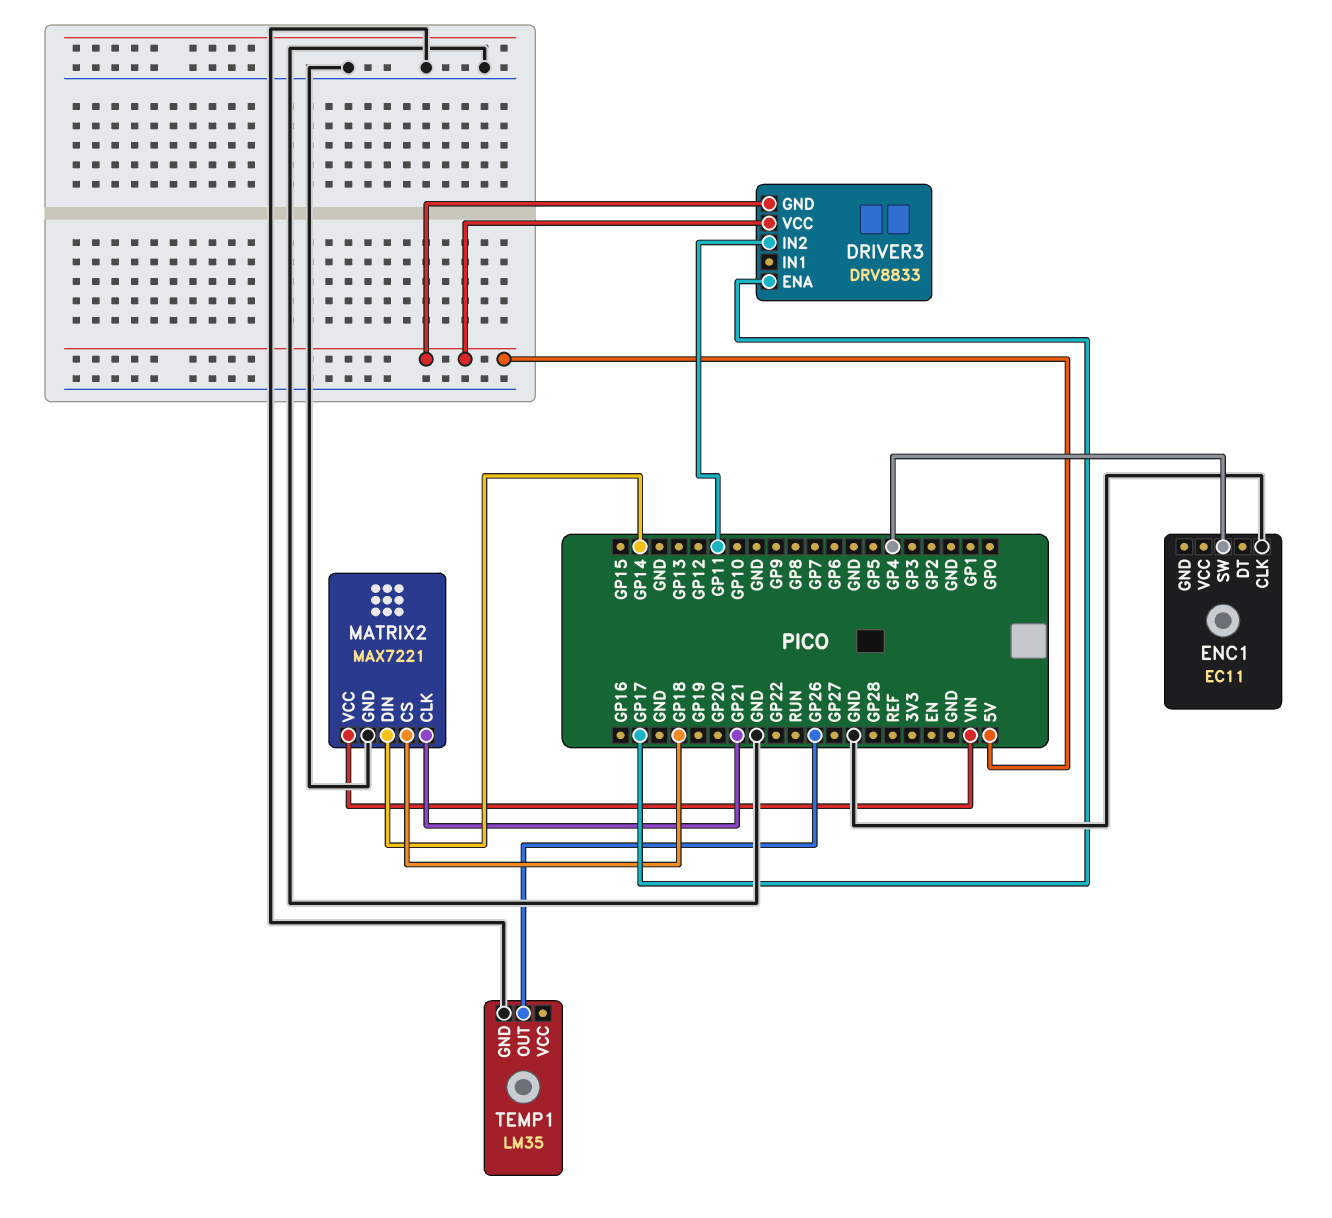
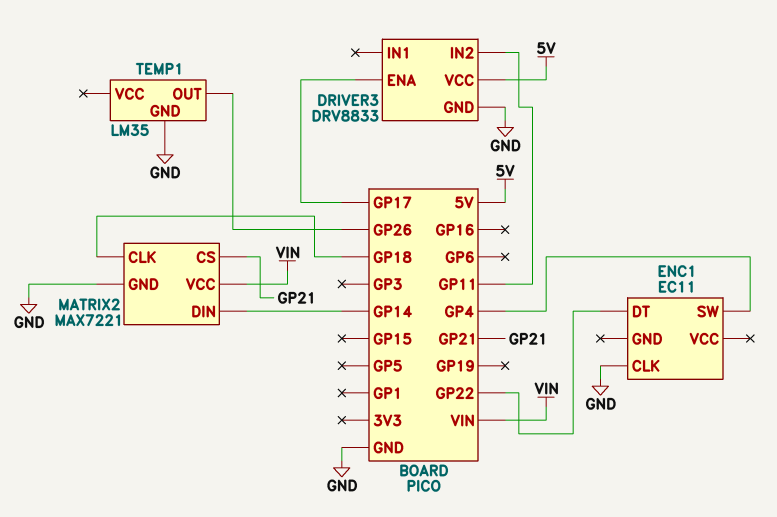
DRIVER3 pin GND: 5V -> GND
ENC1 pin DT: none -> GP22
MATRIX2 pin CLK: GP21 -> GP18
MATRIX2 pin CS: GP18 -> GP21

